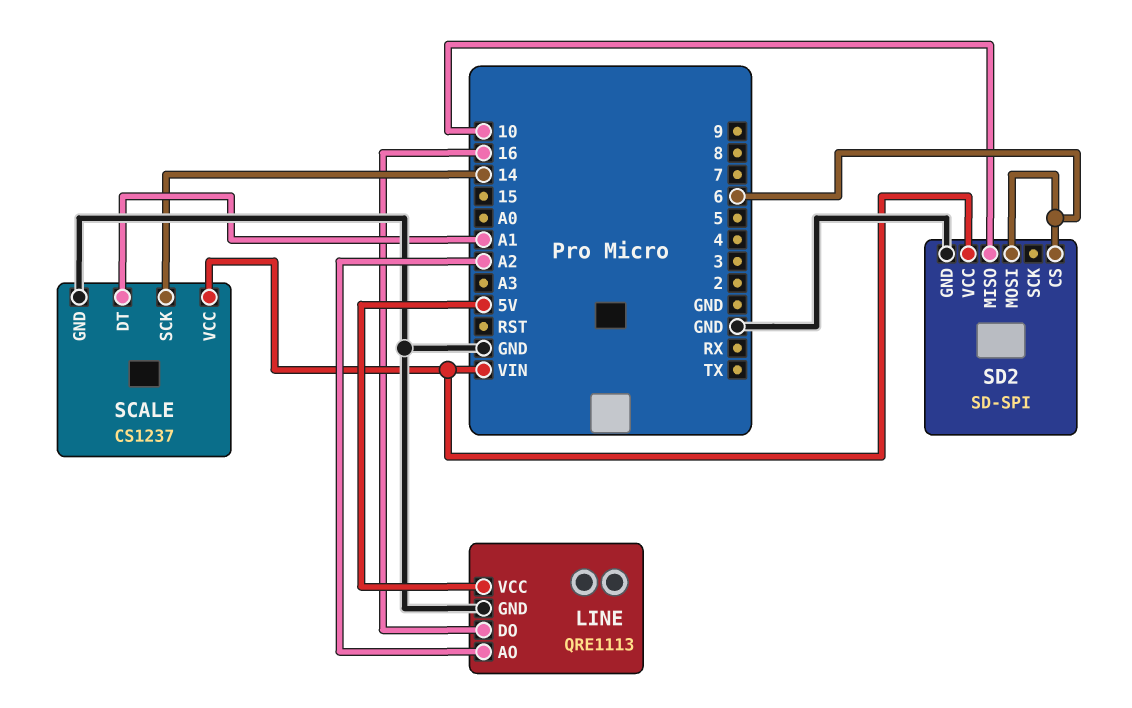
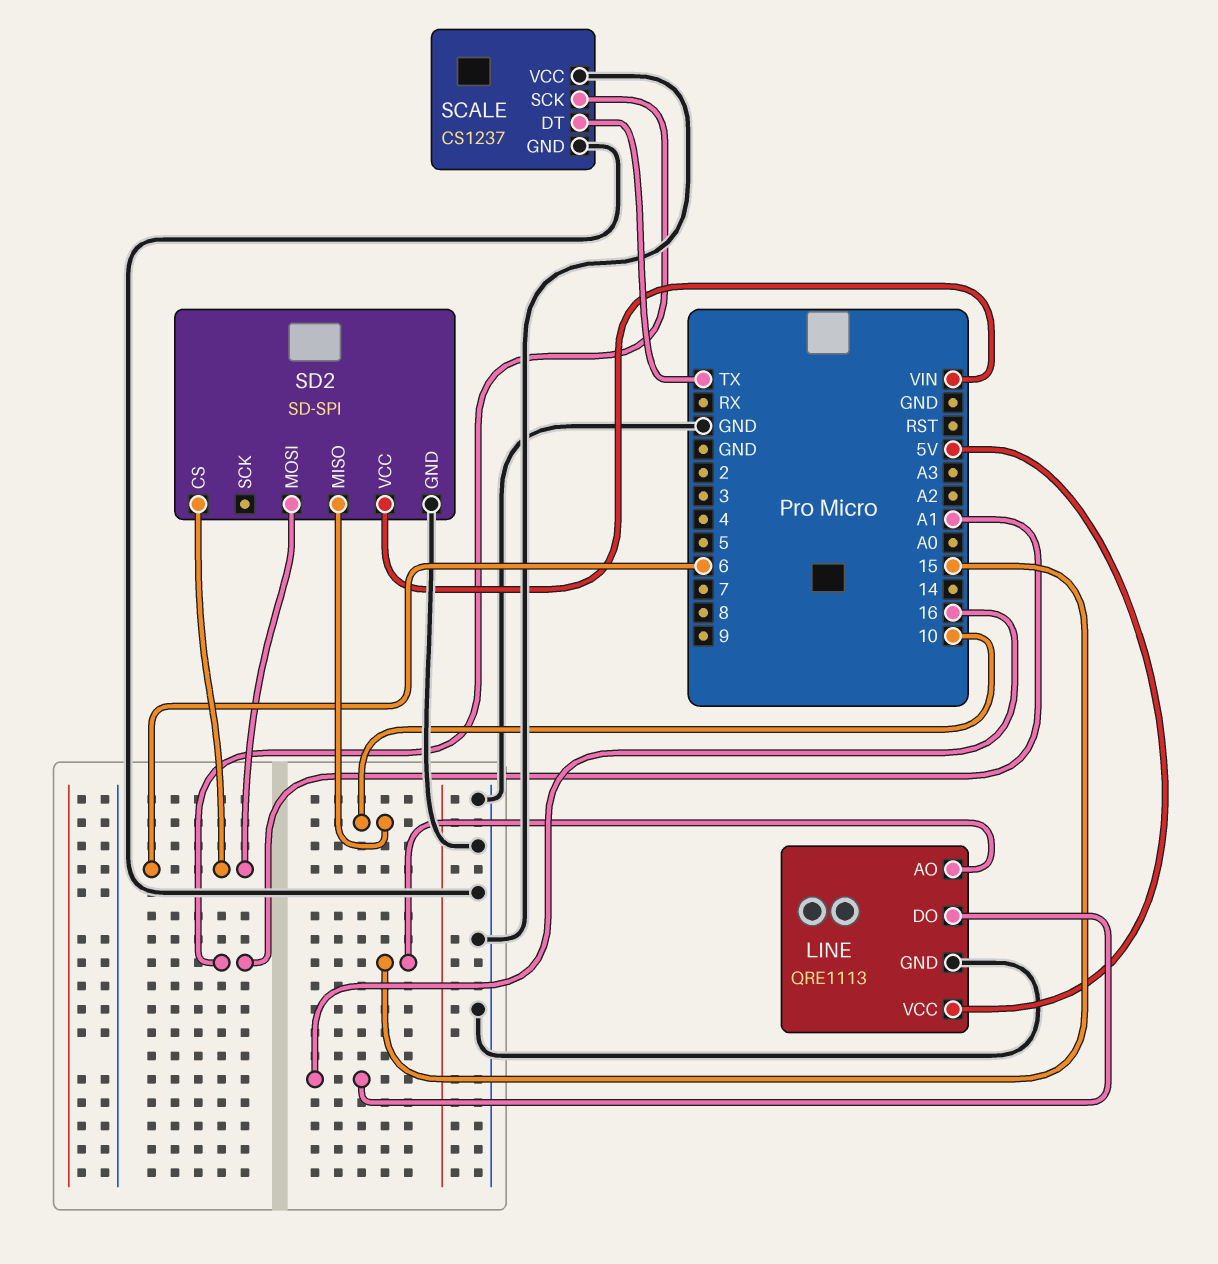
LINE pin AO: A2 -> 15
SCALE pin DT: A1 -> TX
SCALE pin SCK: 14 -> A1
SCALE pin VCC: VIN -> GND

